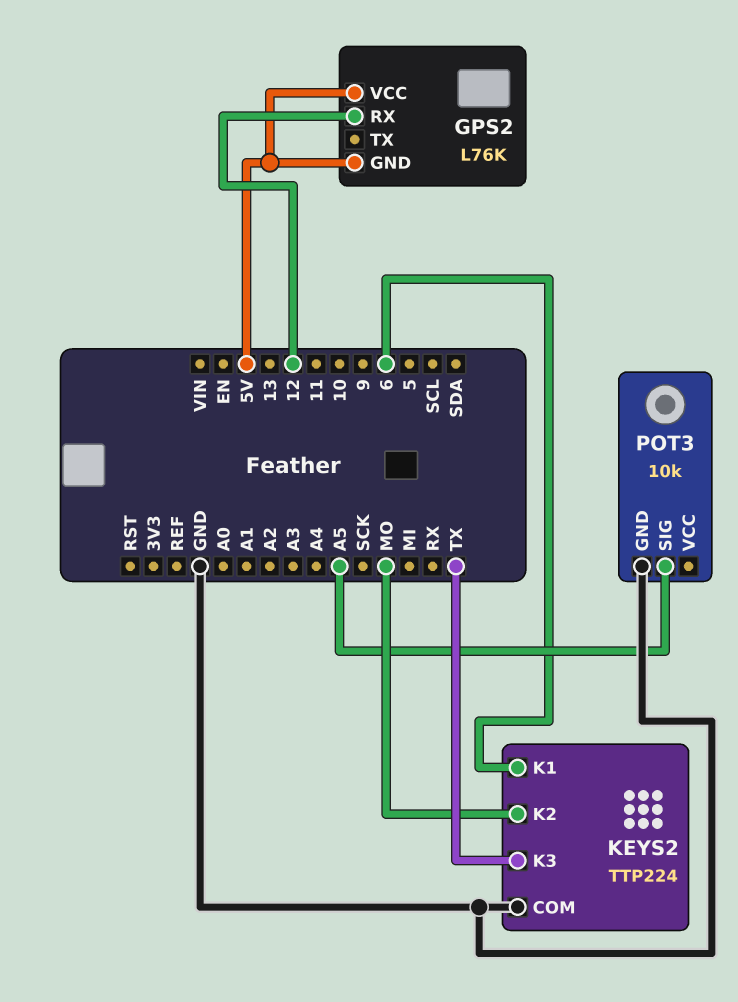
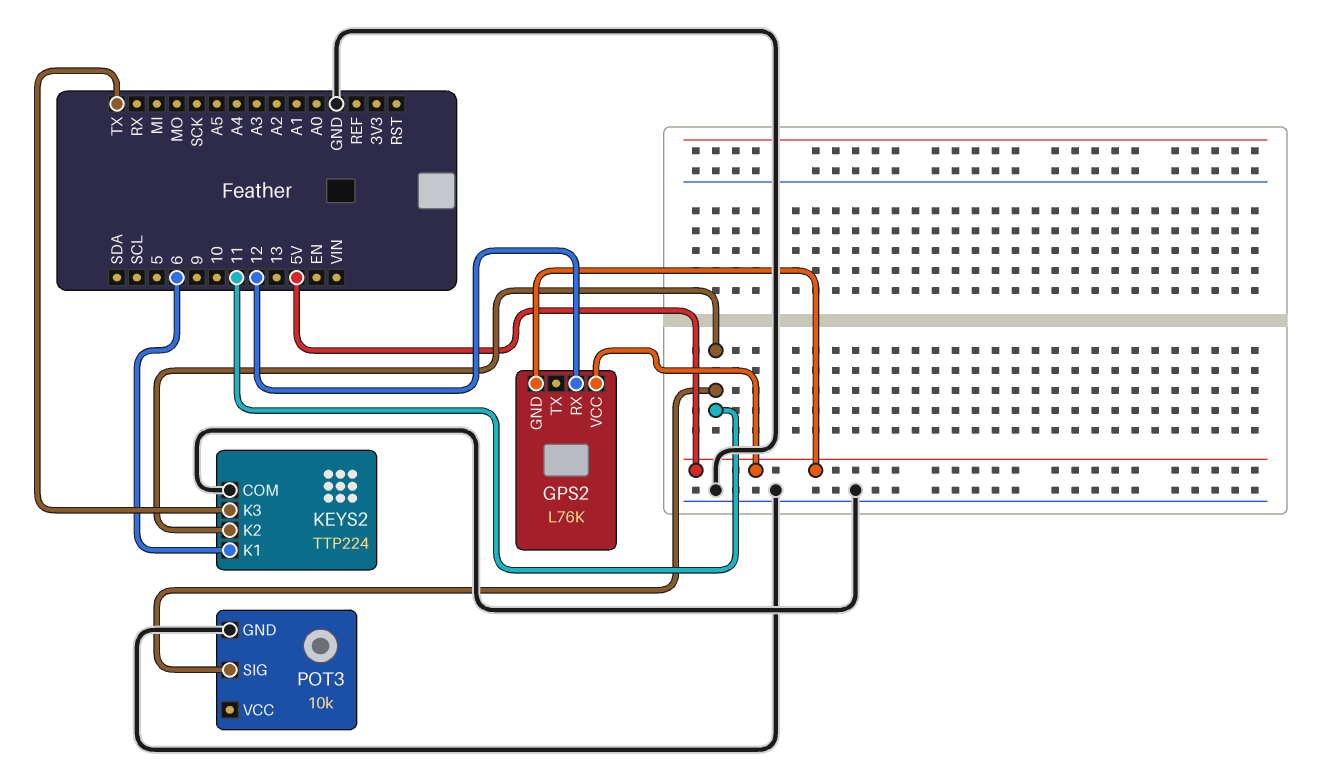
KEYS2 pin K2: MO -> 11
POT3 pin SIG: A5 -> 11

